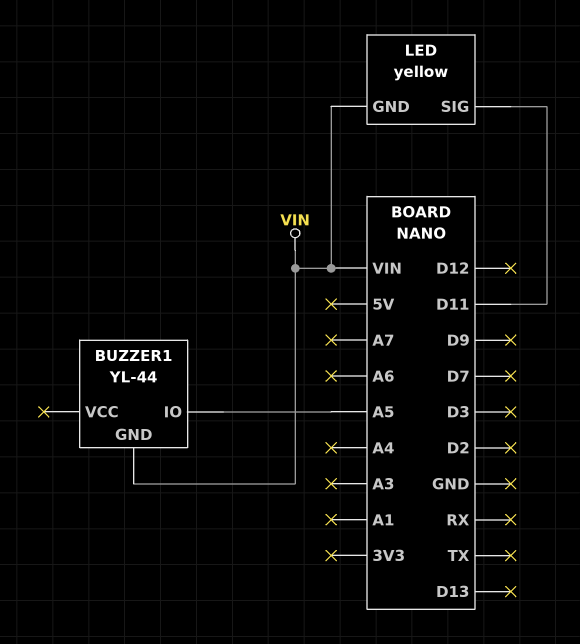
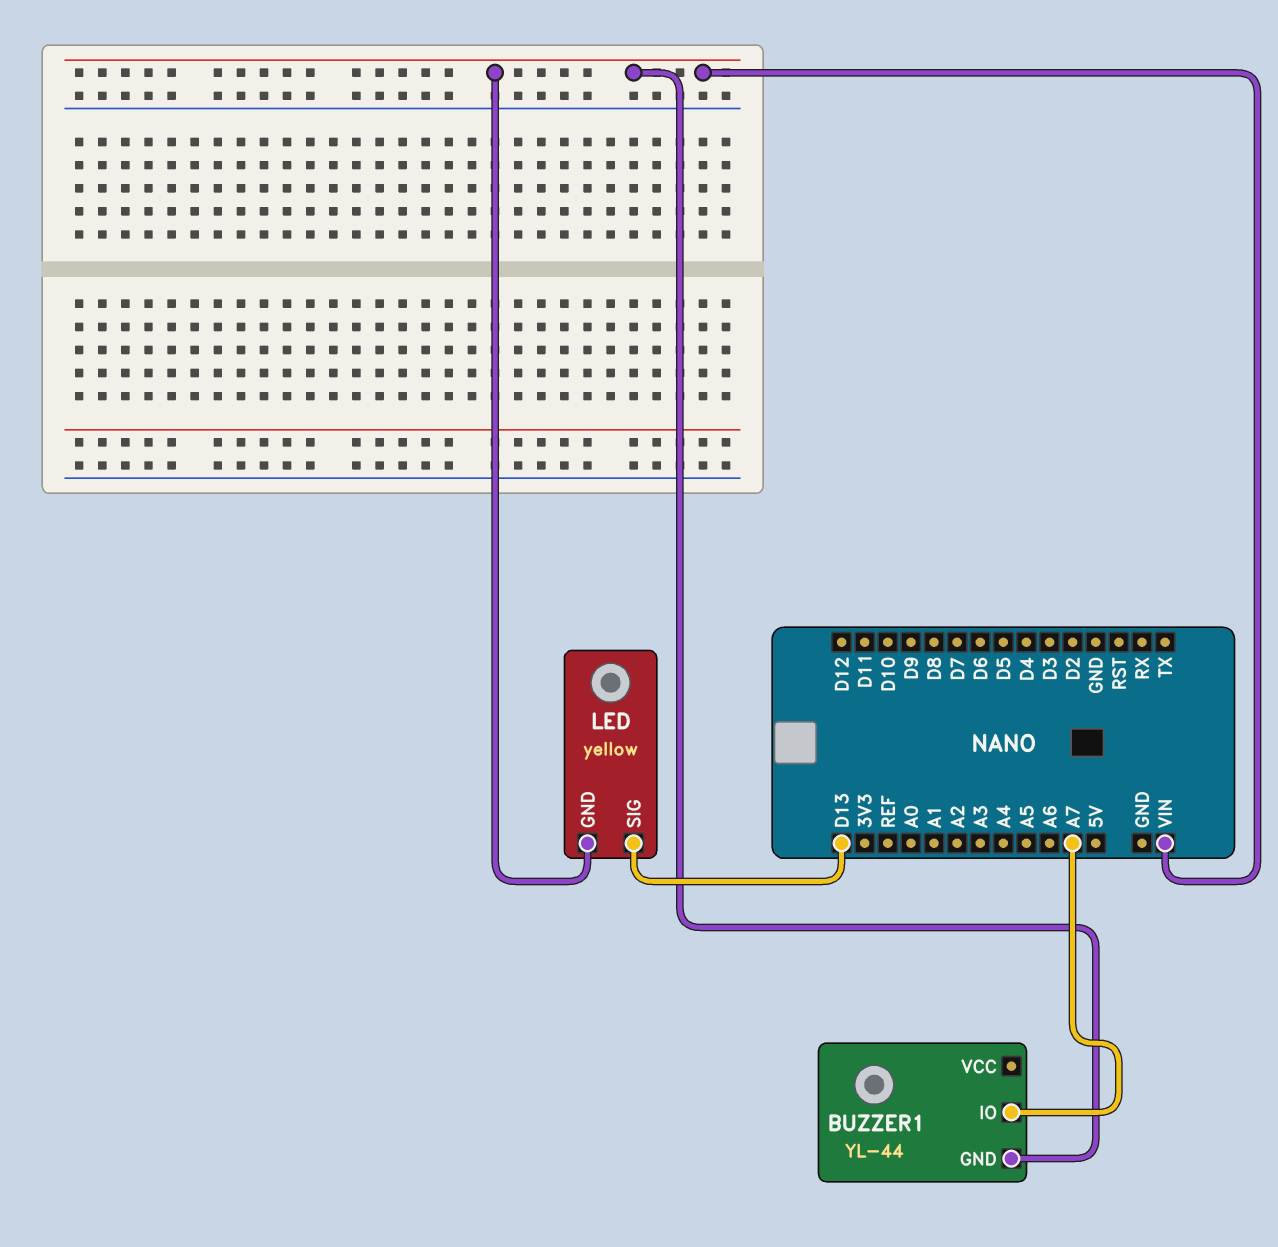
BUZZER1 pin IO: A5 -> A7
LED pin SIG: D11 -> D13

